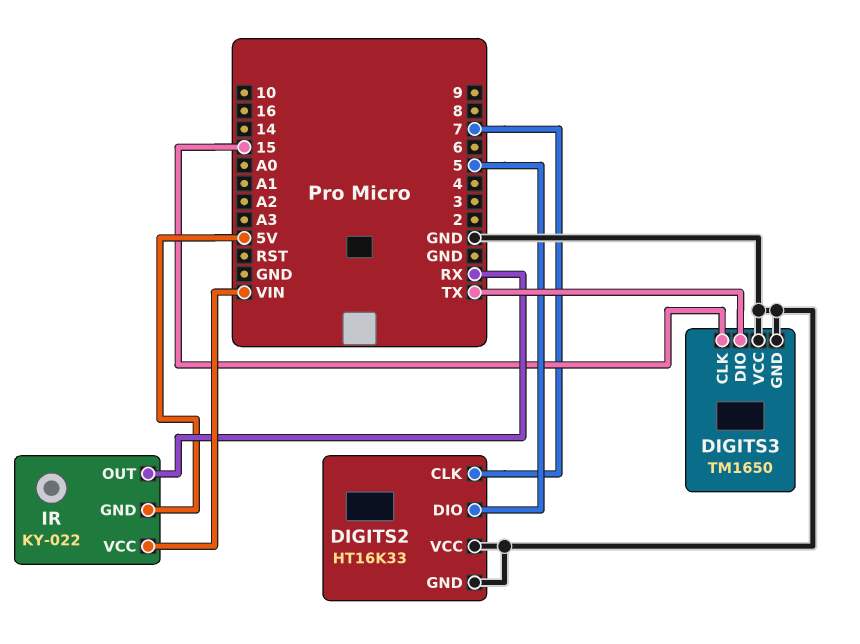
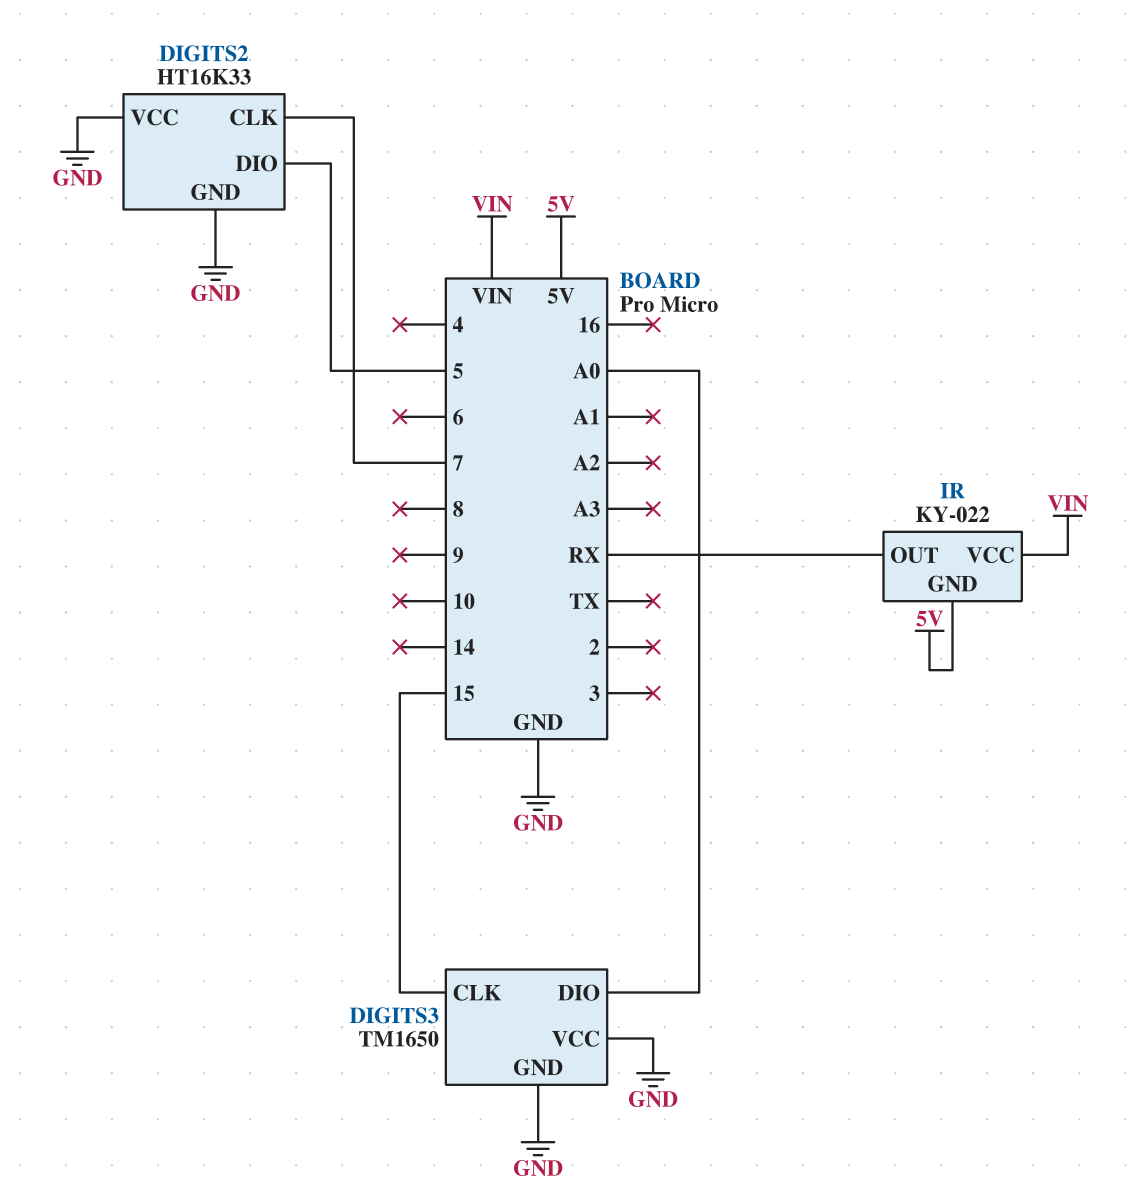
DIGITS3 pin DIO: TX -> A0

